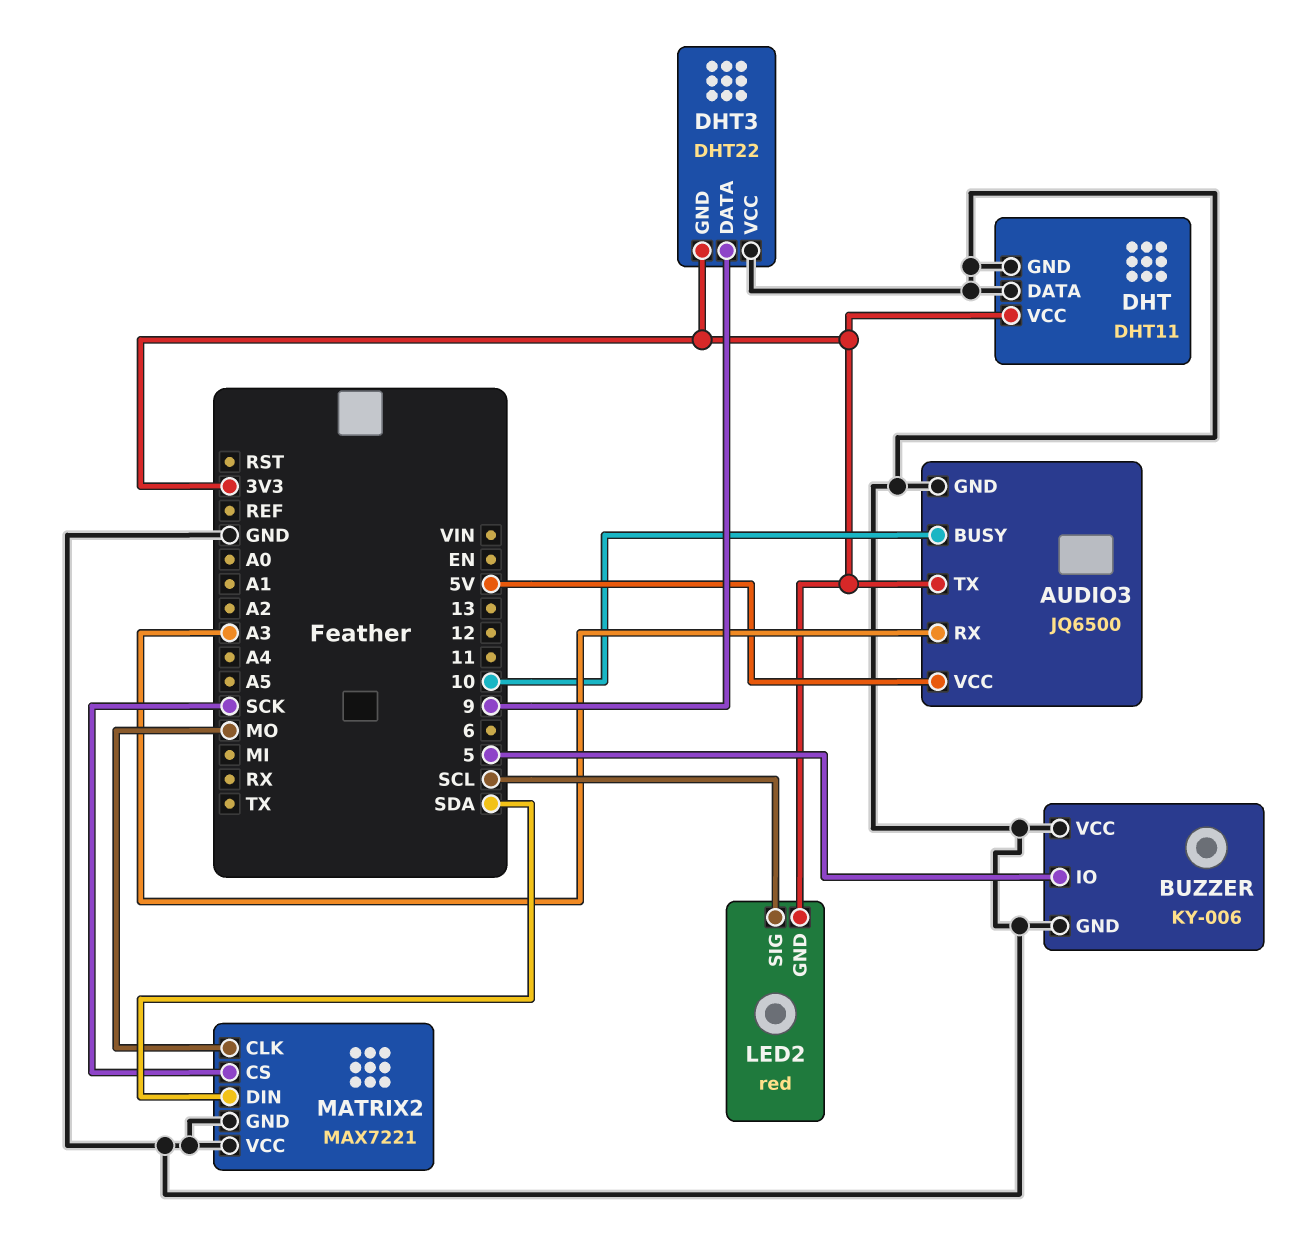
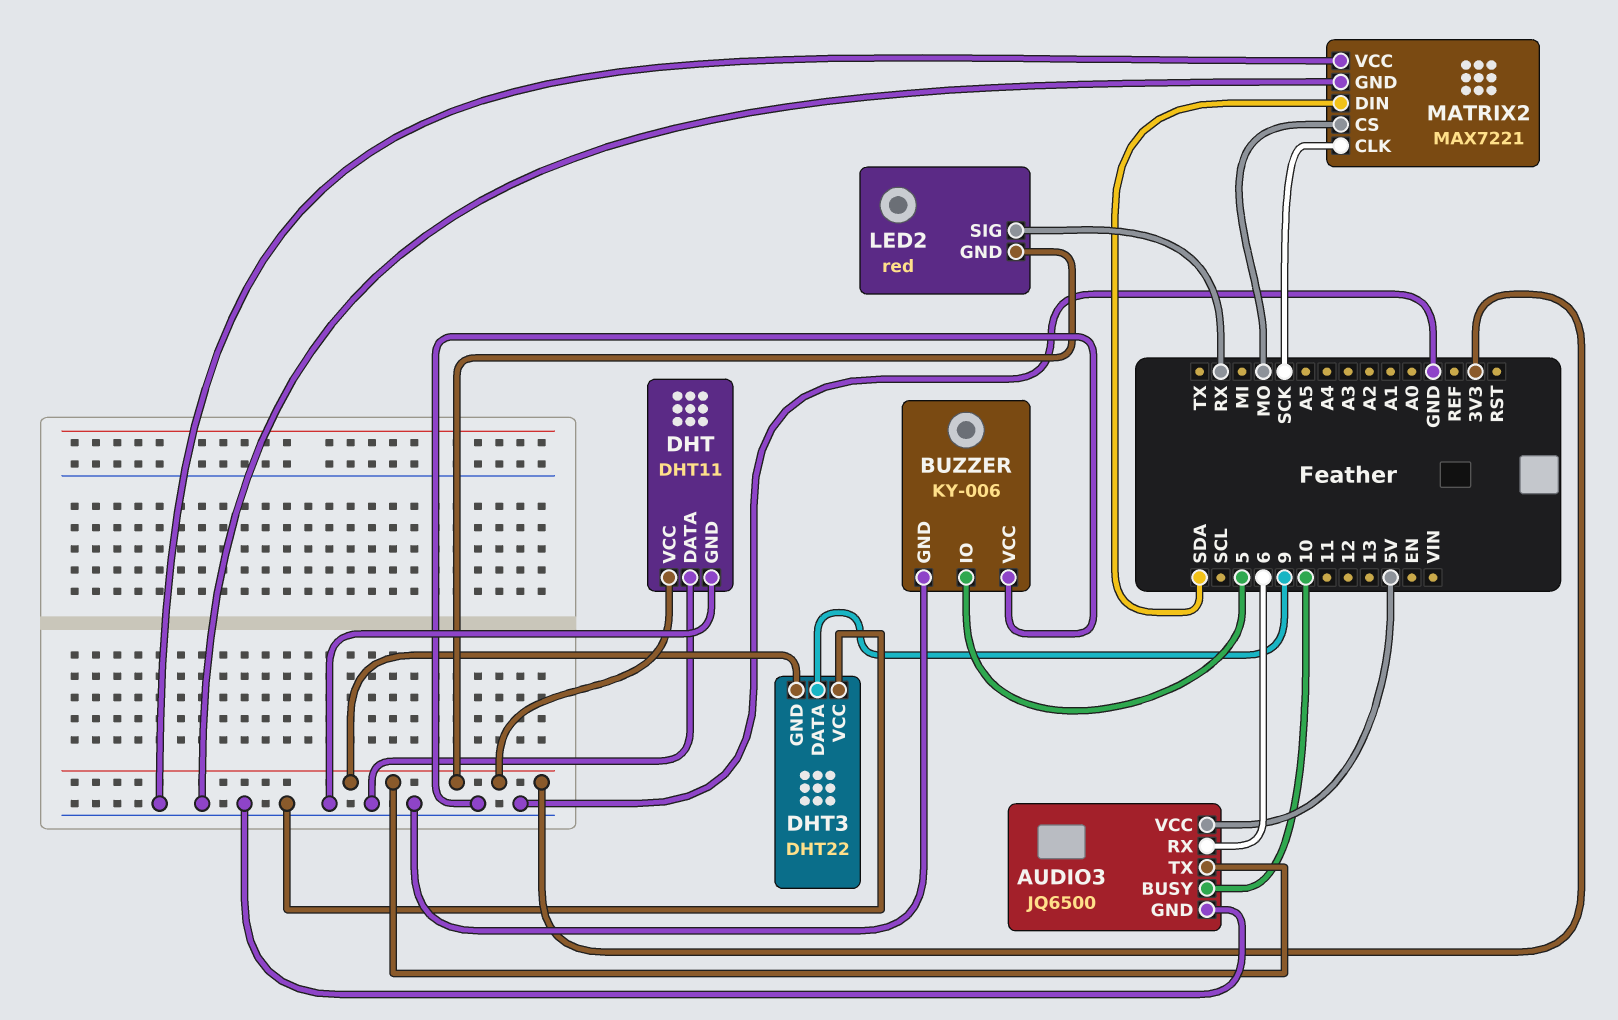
AUDIO3 pin RX: A3 -> 6
LED2 pin SIG: SCL -> RX
MATRIX2 pin CLK: MO -> SCK
MATRIX2 pin CS: SCK -> MO

